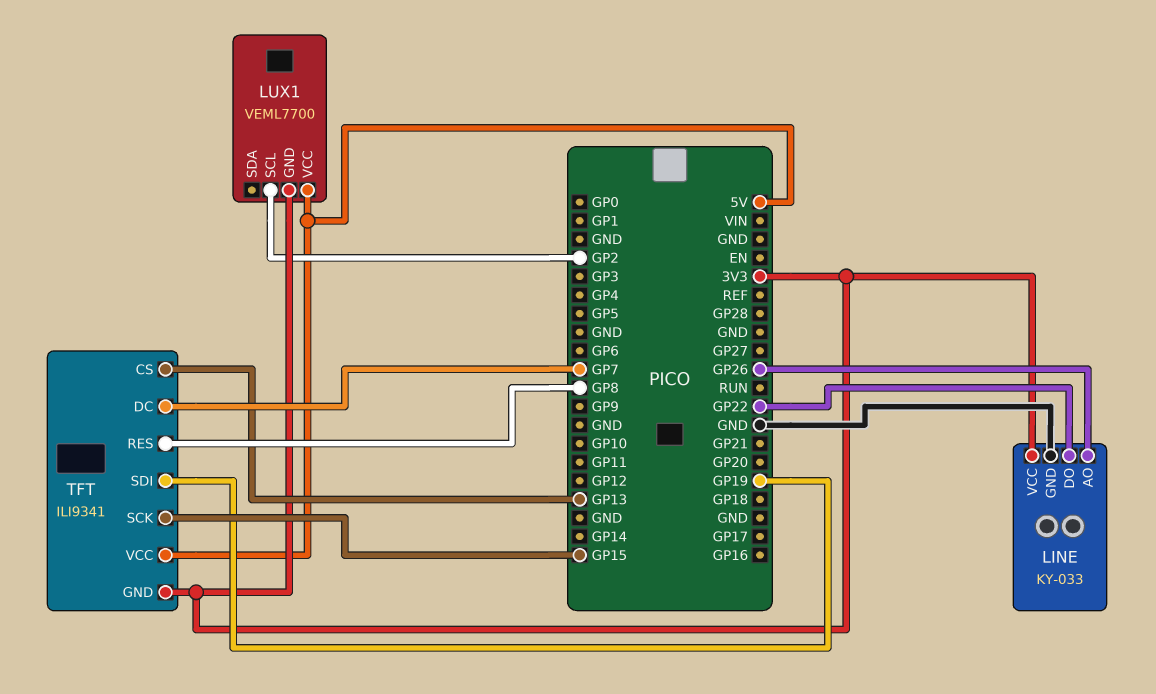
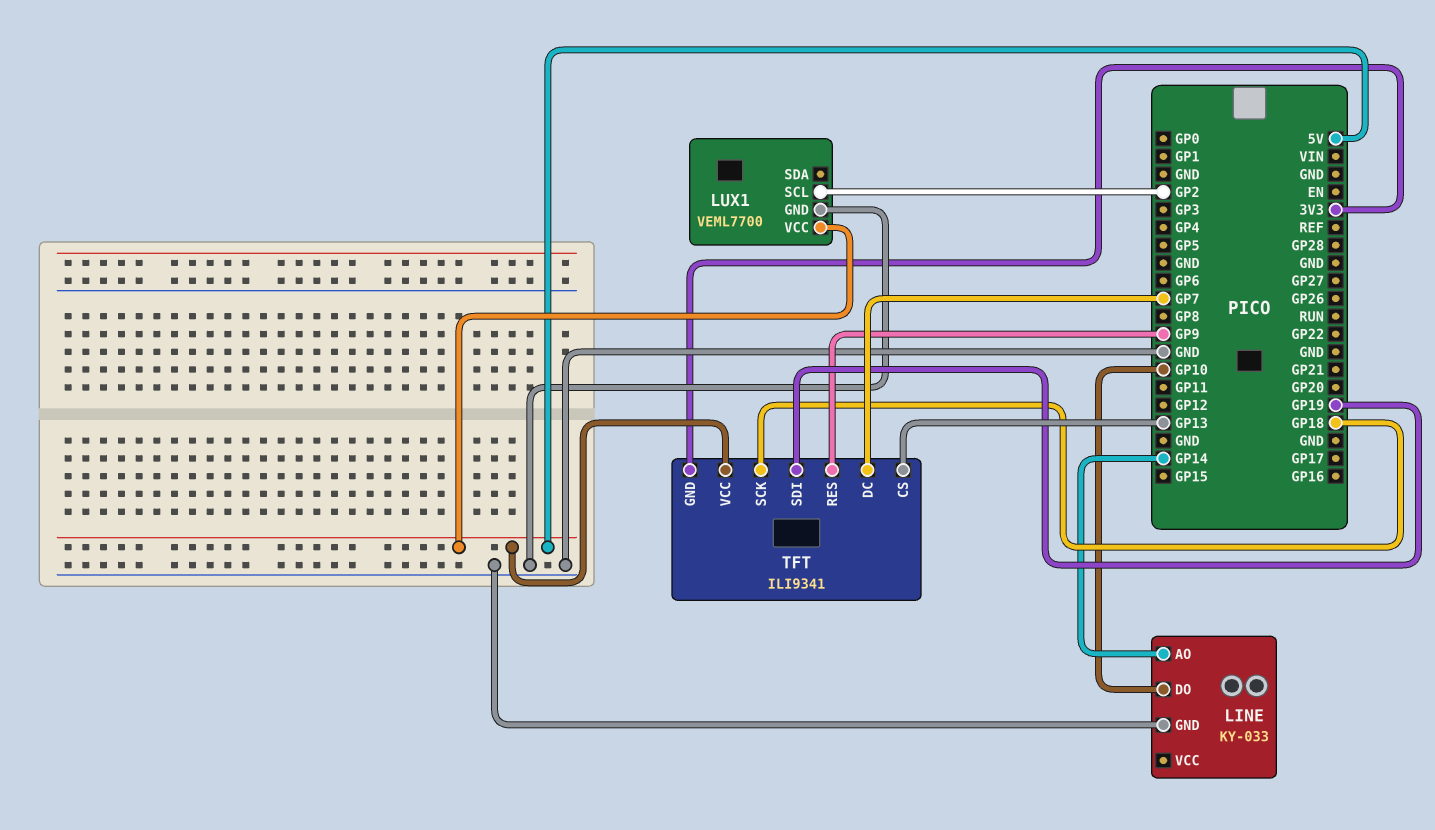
LINE pin AO: GP26 -> GP14
LINE pin DO: GP22 -> GP10
LINE pin VCC: 3V3 -> none
LUX1 pin GND: 3V3 -> GND
TFT pin RES: GP8 -> GP9
TFT pin SCK: GP15 -> GP18

